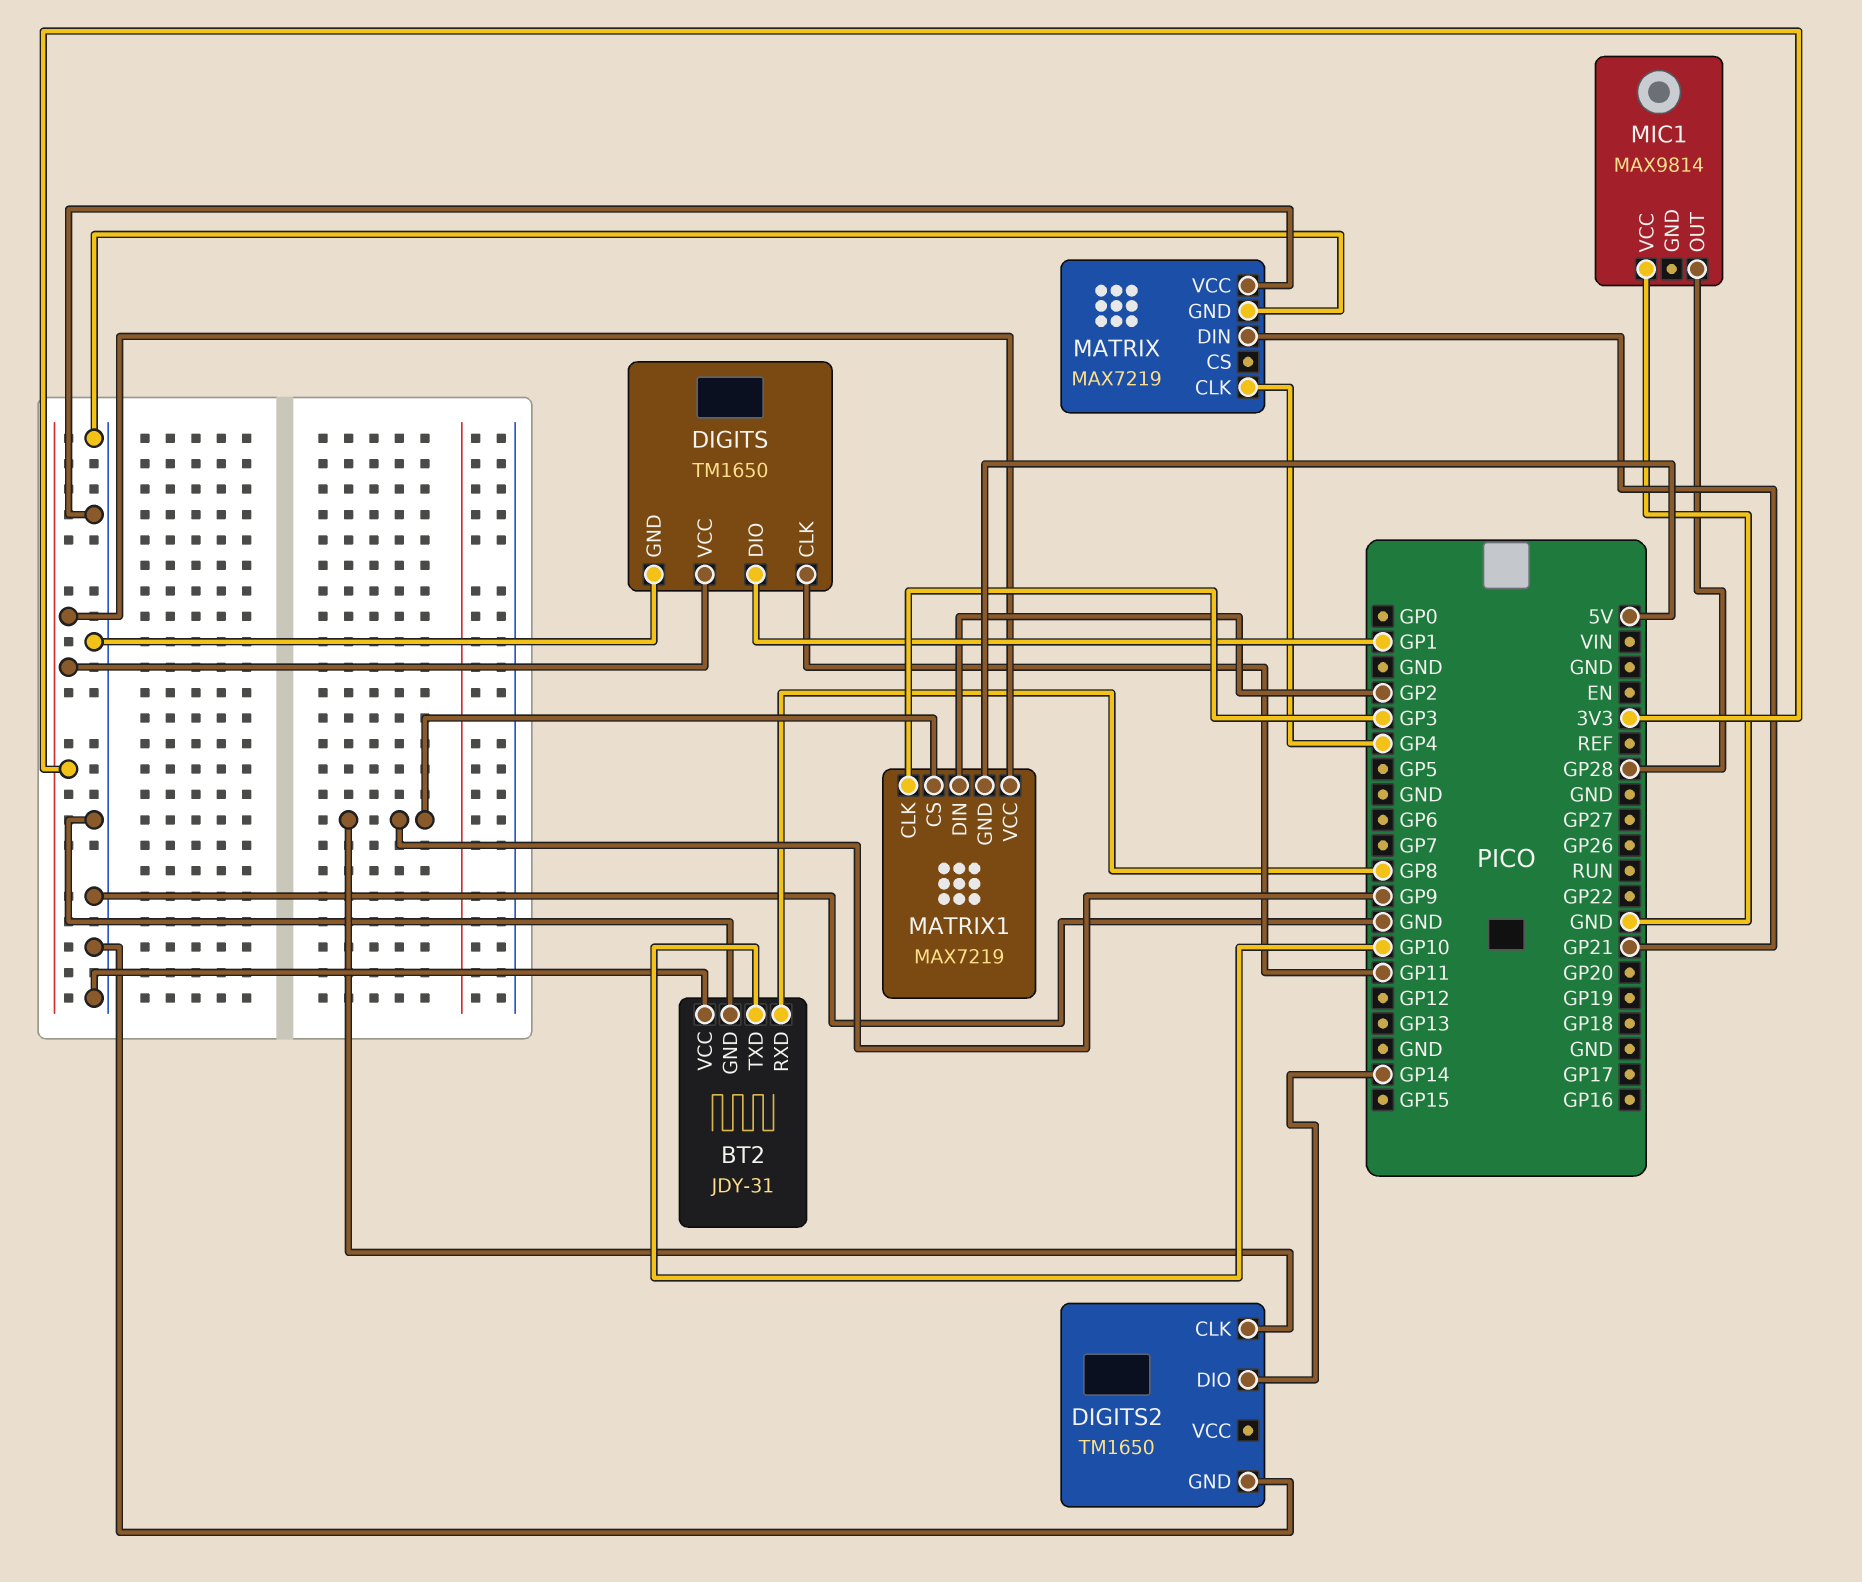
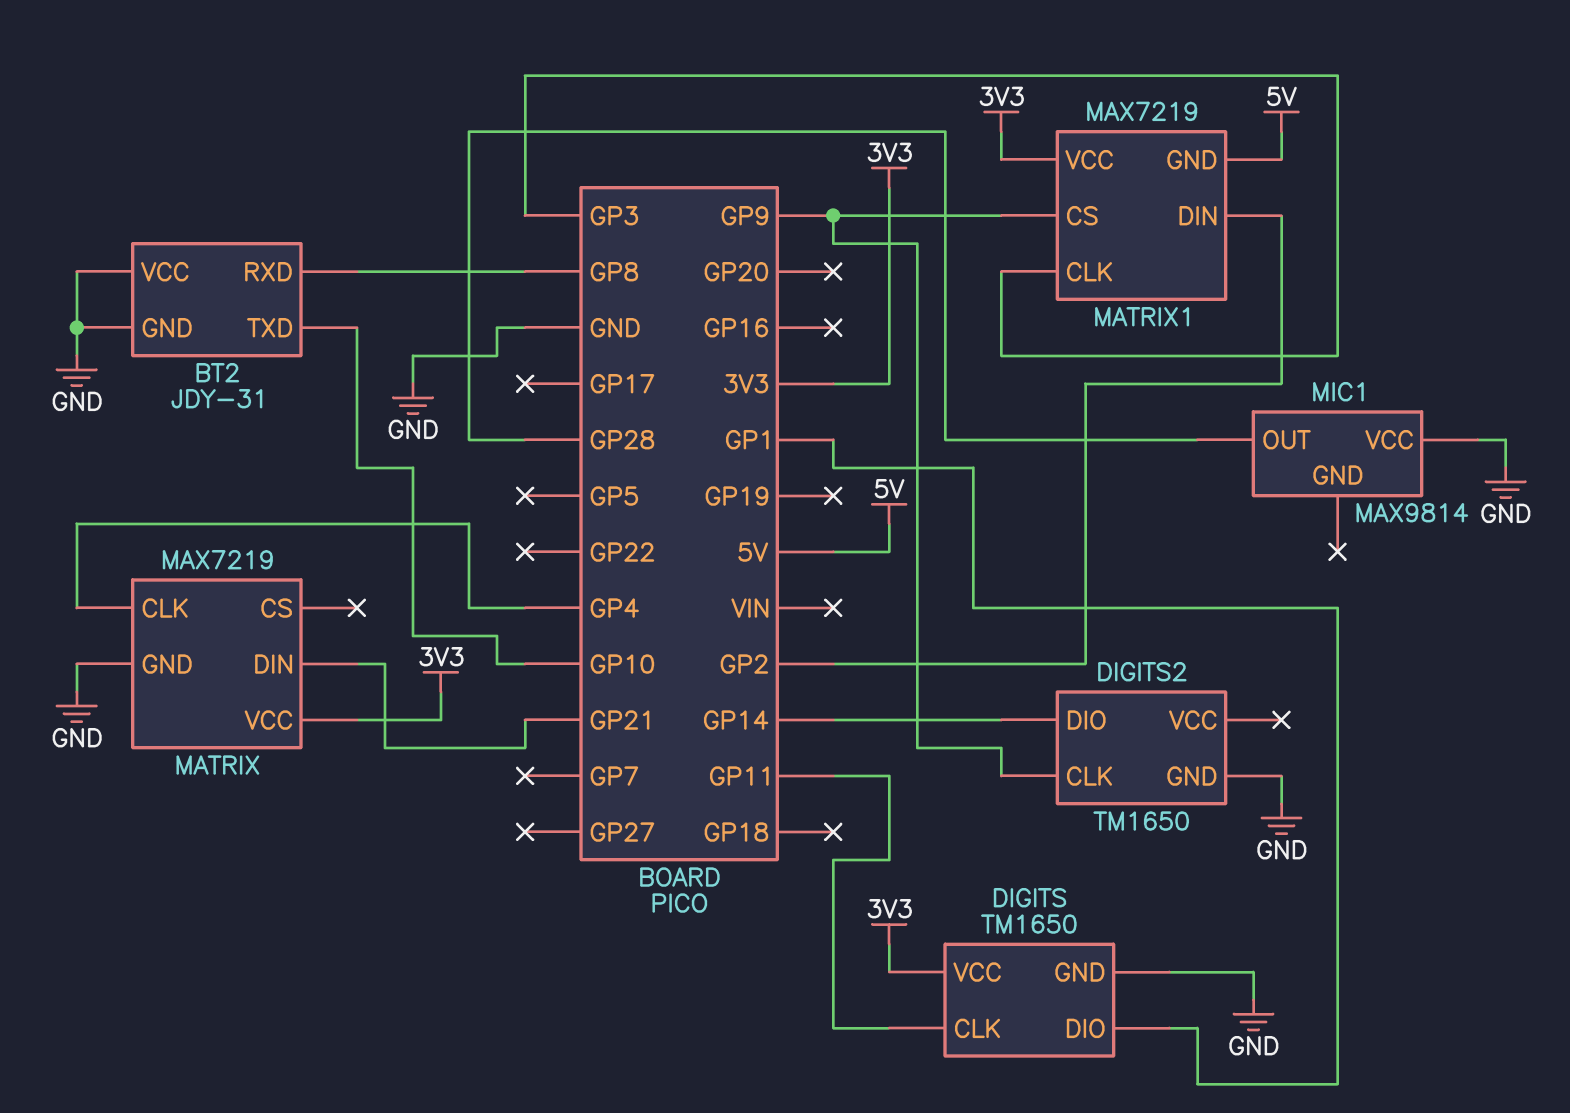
MATRIX pin VCC: GND -> 3V3

